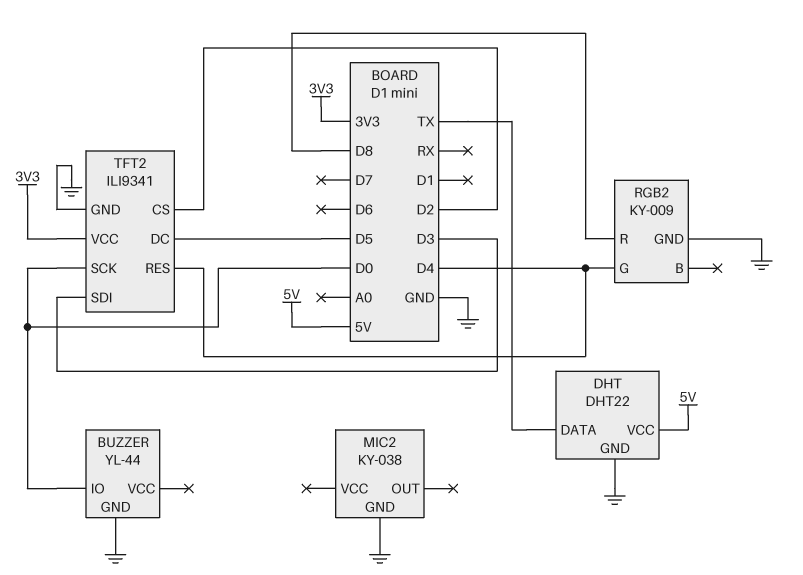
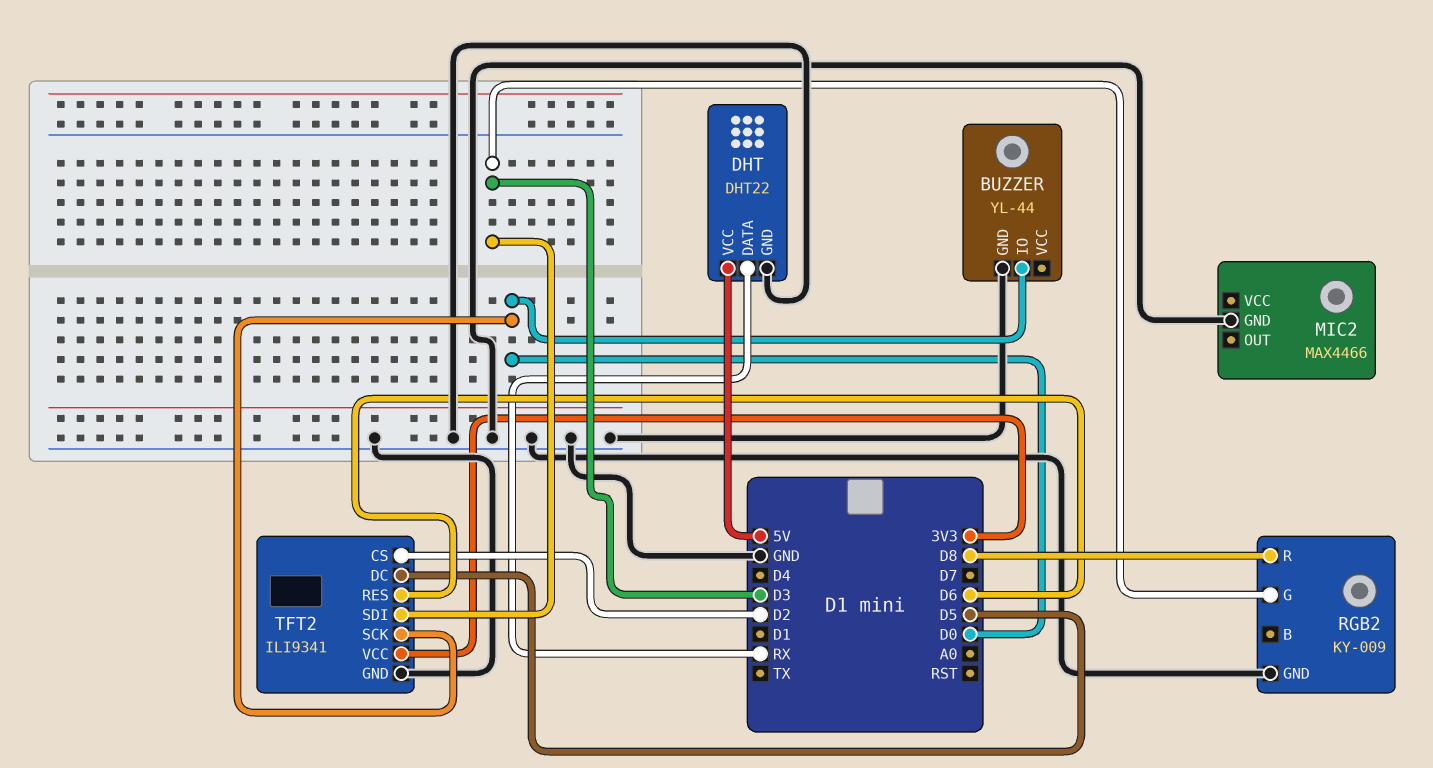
DHT pin DATA: TX -> RX
MIC2: KY-038 -> MAX4466
RGB2 pin G: D4 -> D3
TFT2 pin RES: D4 -> D6

